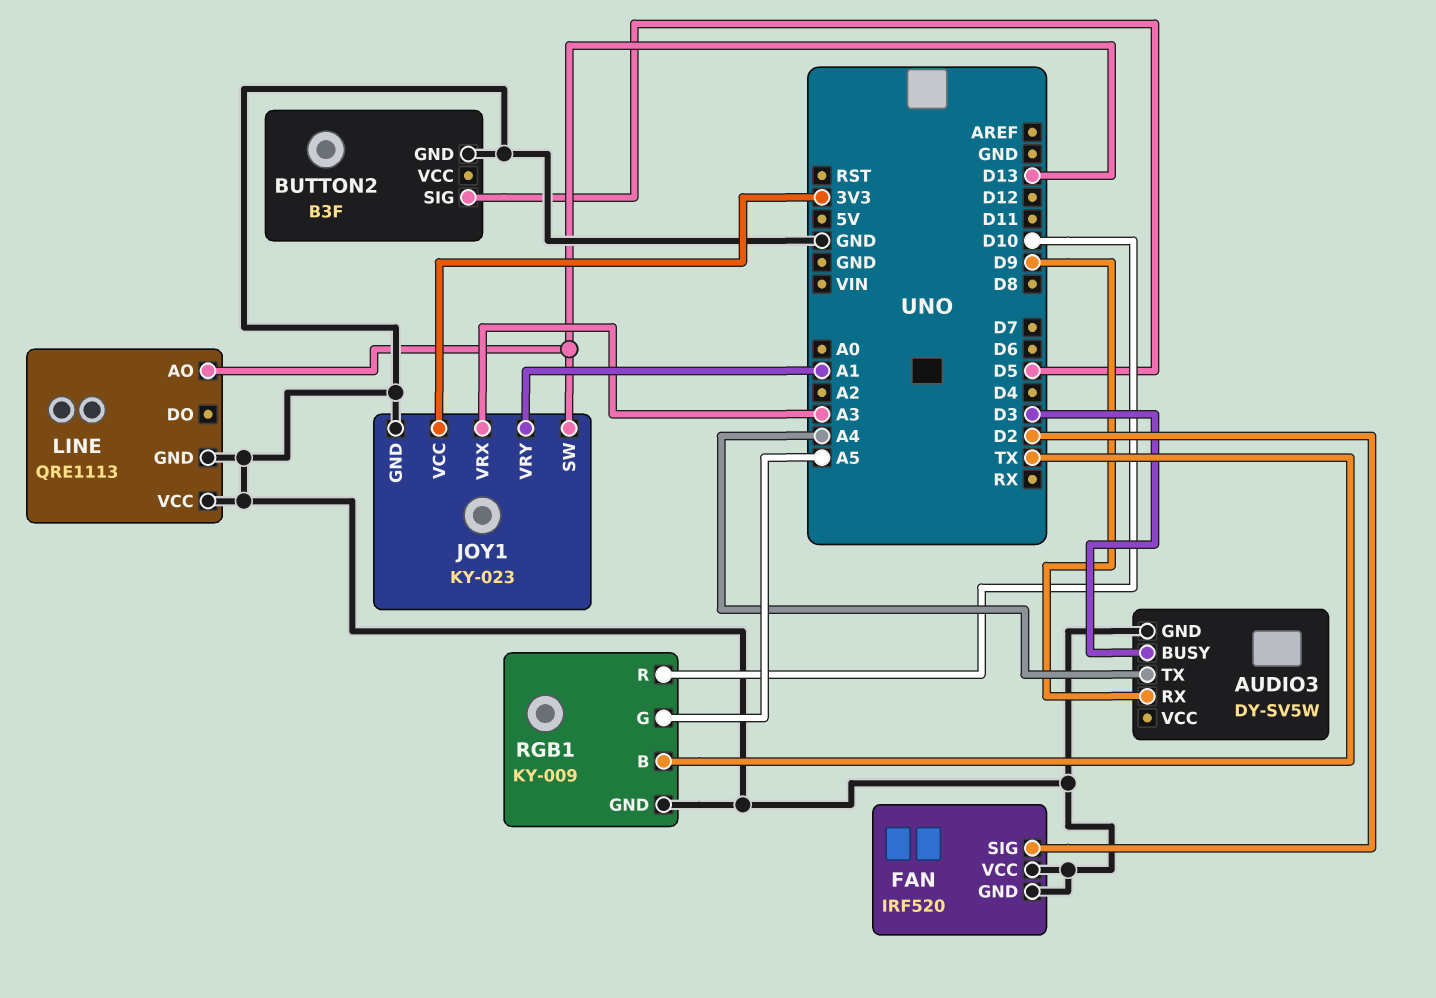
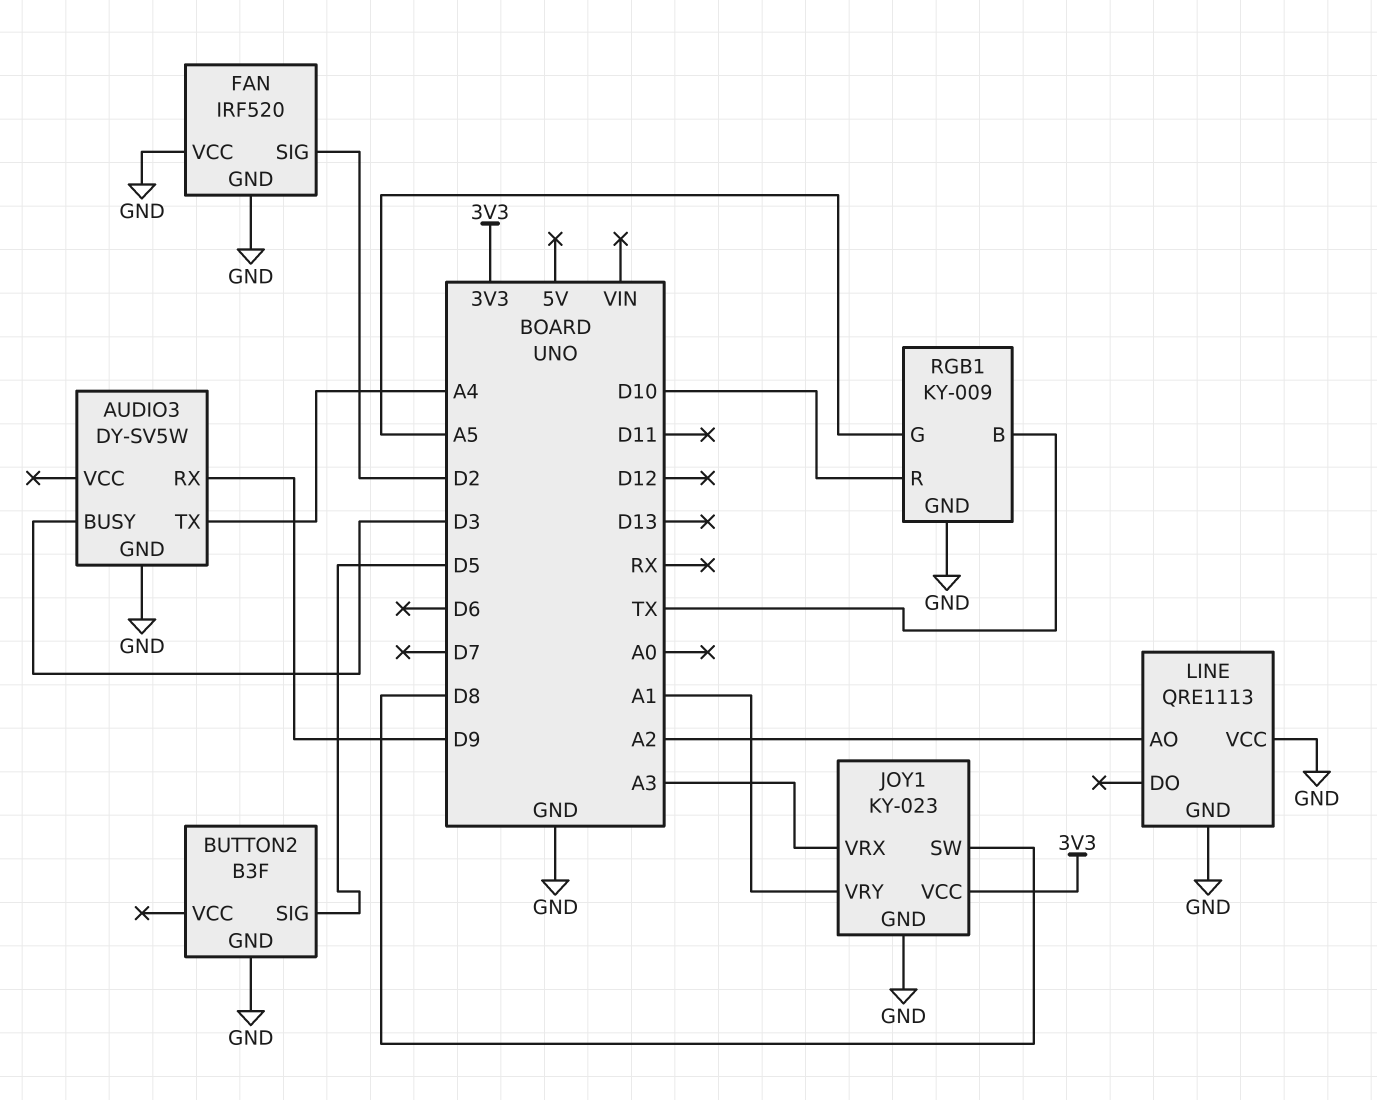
JOY1 pin SW: D13 -> D8
LINE pin AO: D13 -> A2

